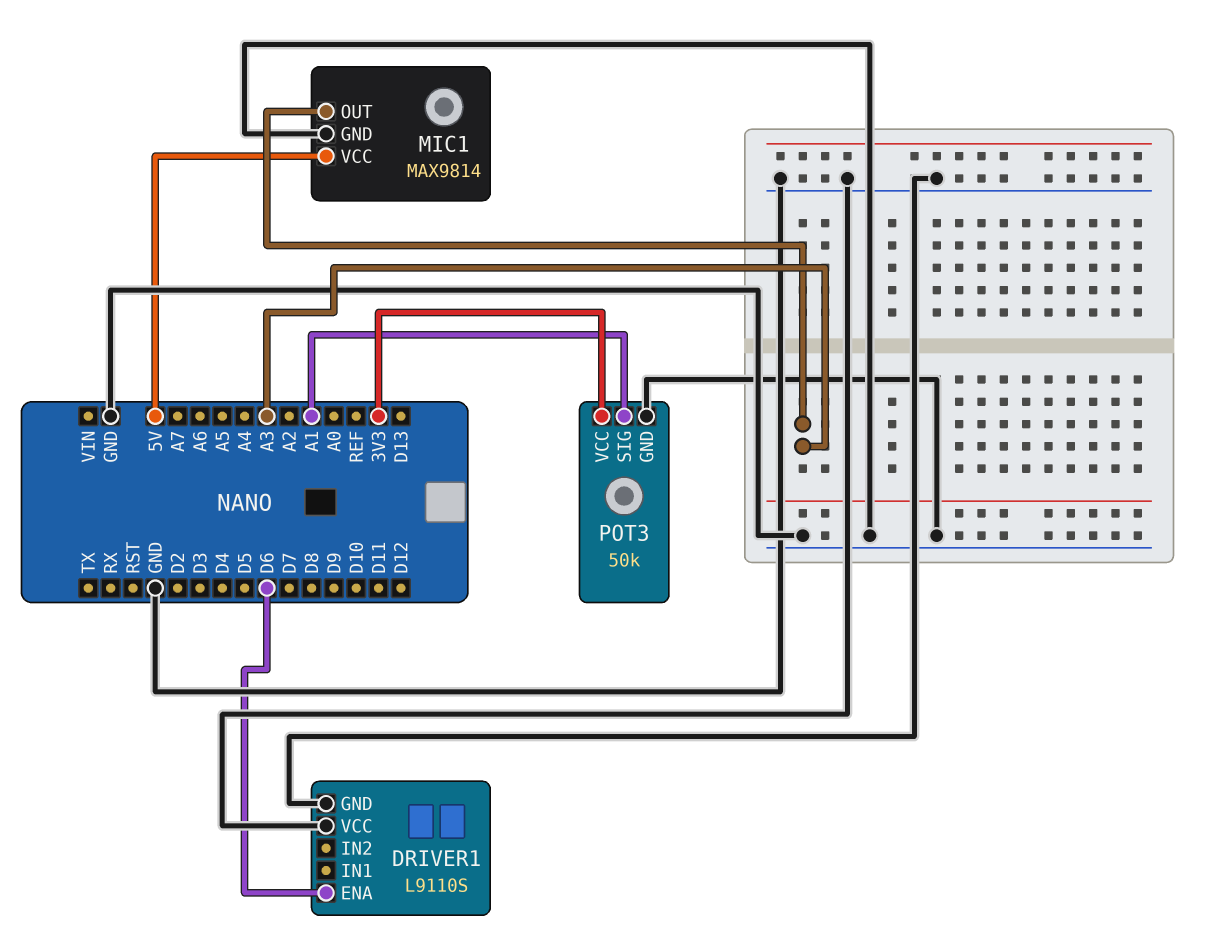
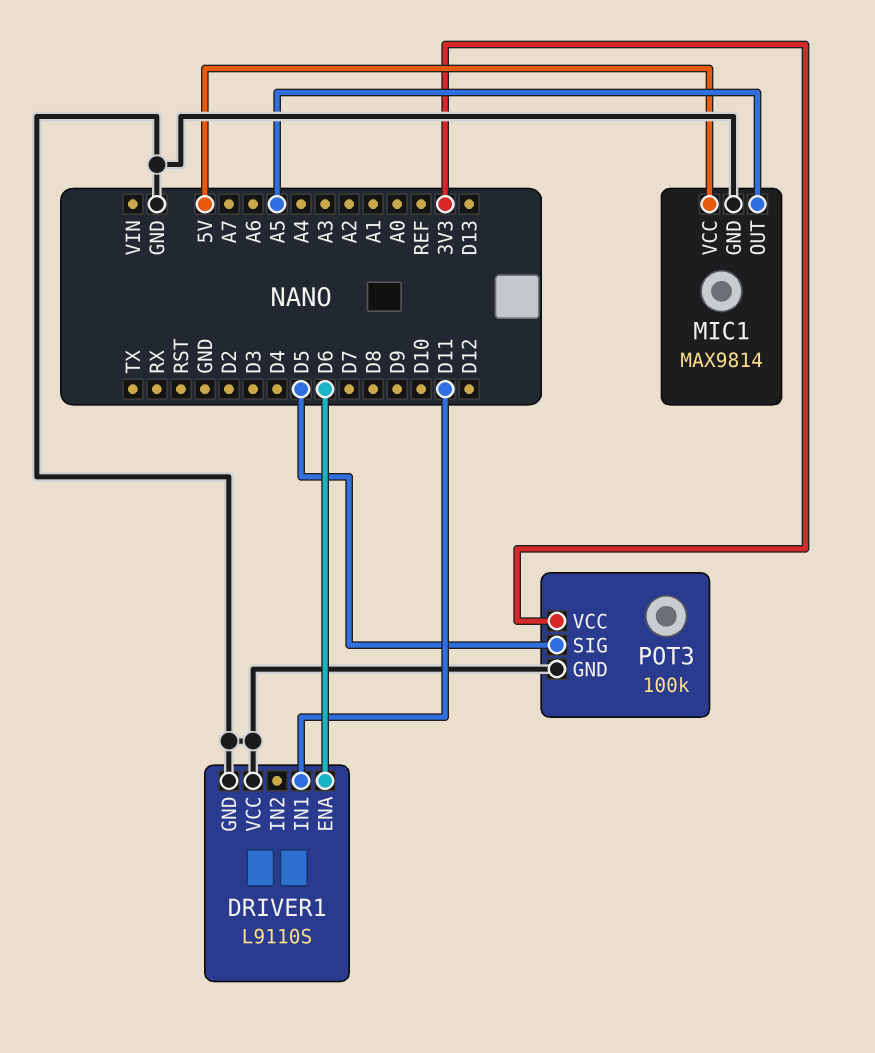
DRIVER1 pin IN1: none -> D11
MIC1 pin OUT: A3 -> A5
POT3: 50k -> 100k
POT3 pin SIG: A1 -> D5

